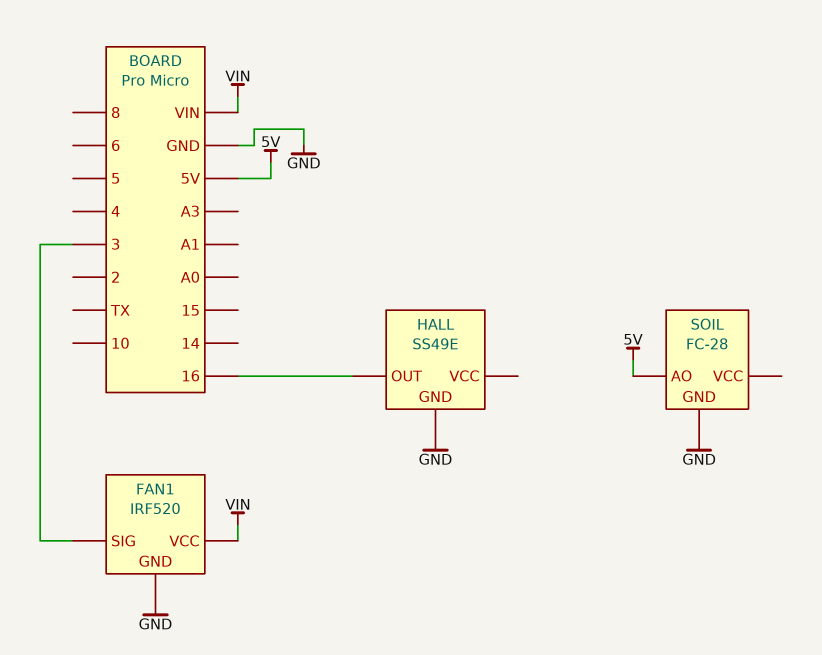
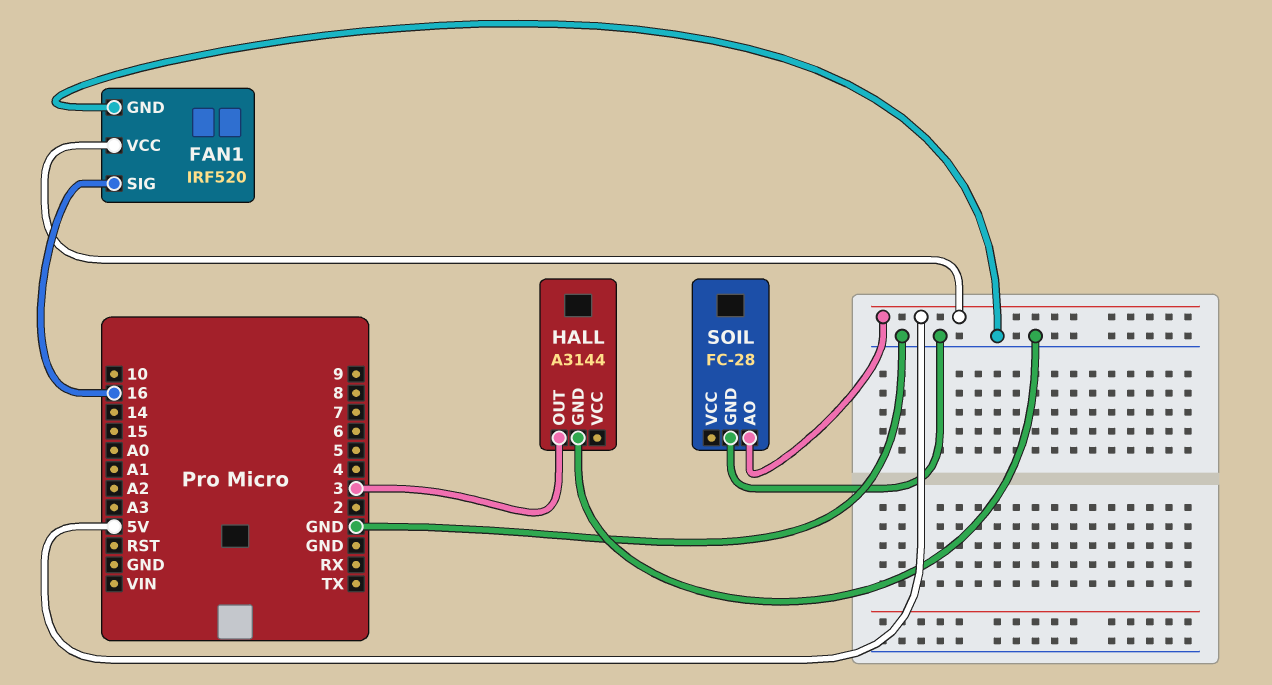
FAN1 pin SIG: 3 -> 16
FAN1 pin VCC: VIN -> 5V
HALL: SS49E -> A3144
HALL pin OUT: 16 -> 3

